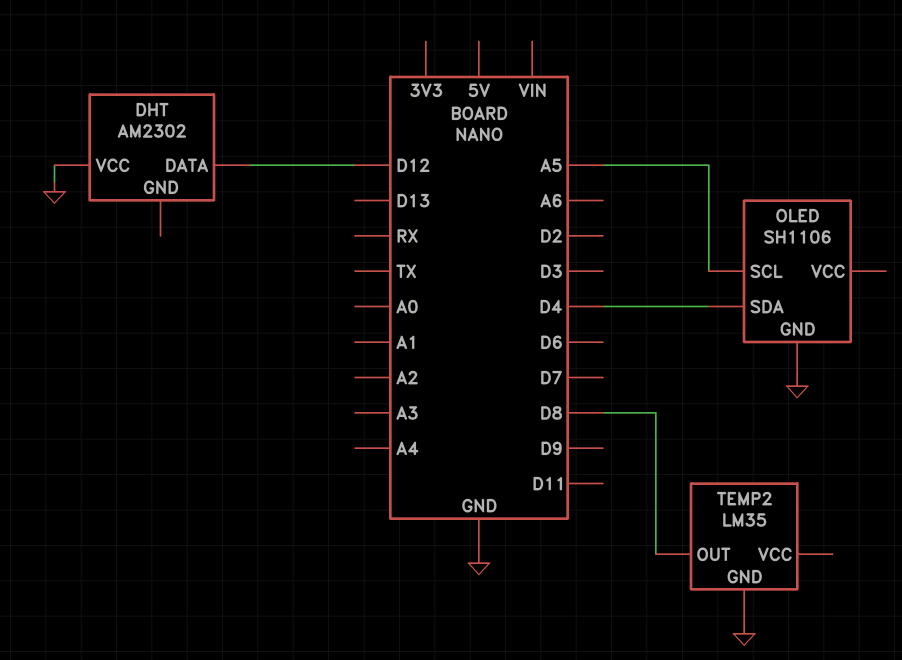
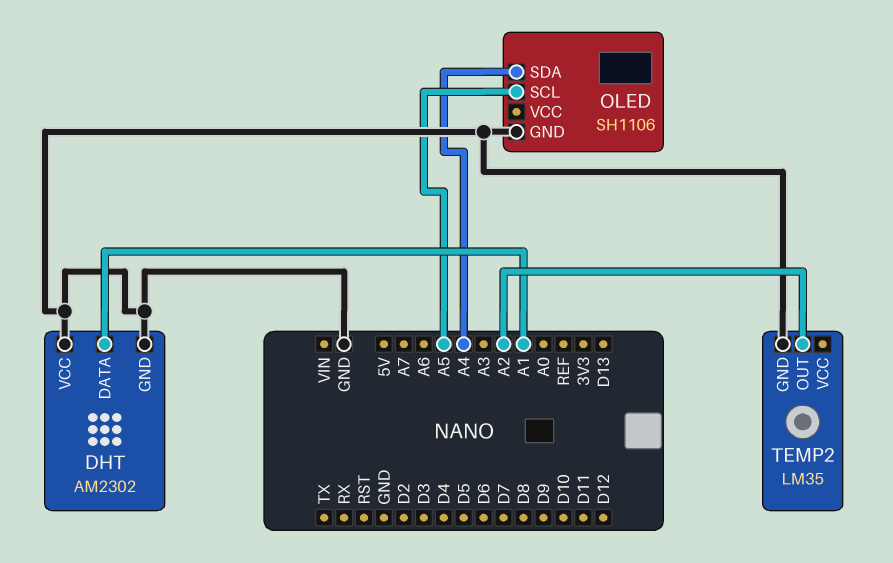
DHT pin DATA: D12 -> A1
DHT pin GND: none -> GND
OLED pin SDA: D4 -> A4
TEMP2 pin OUT: D8 -> A2

